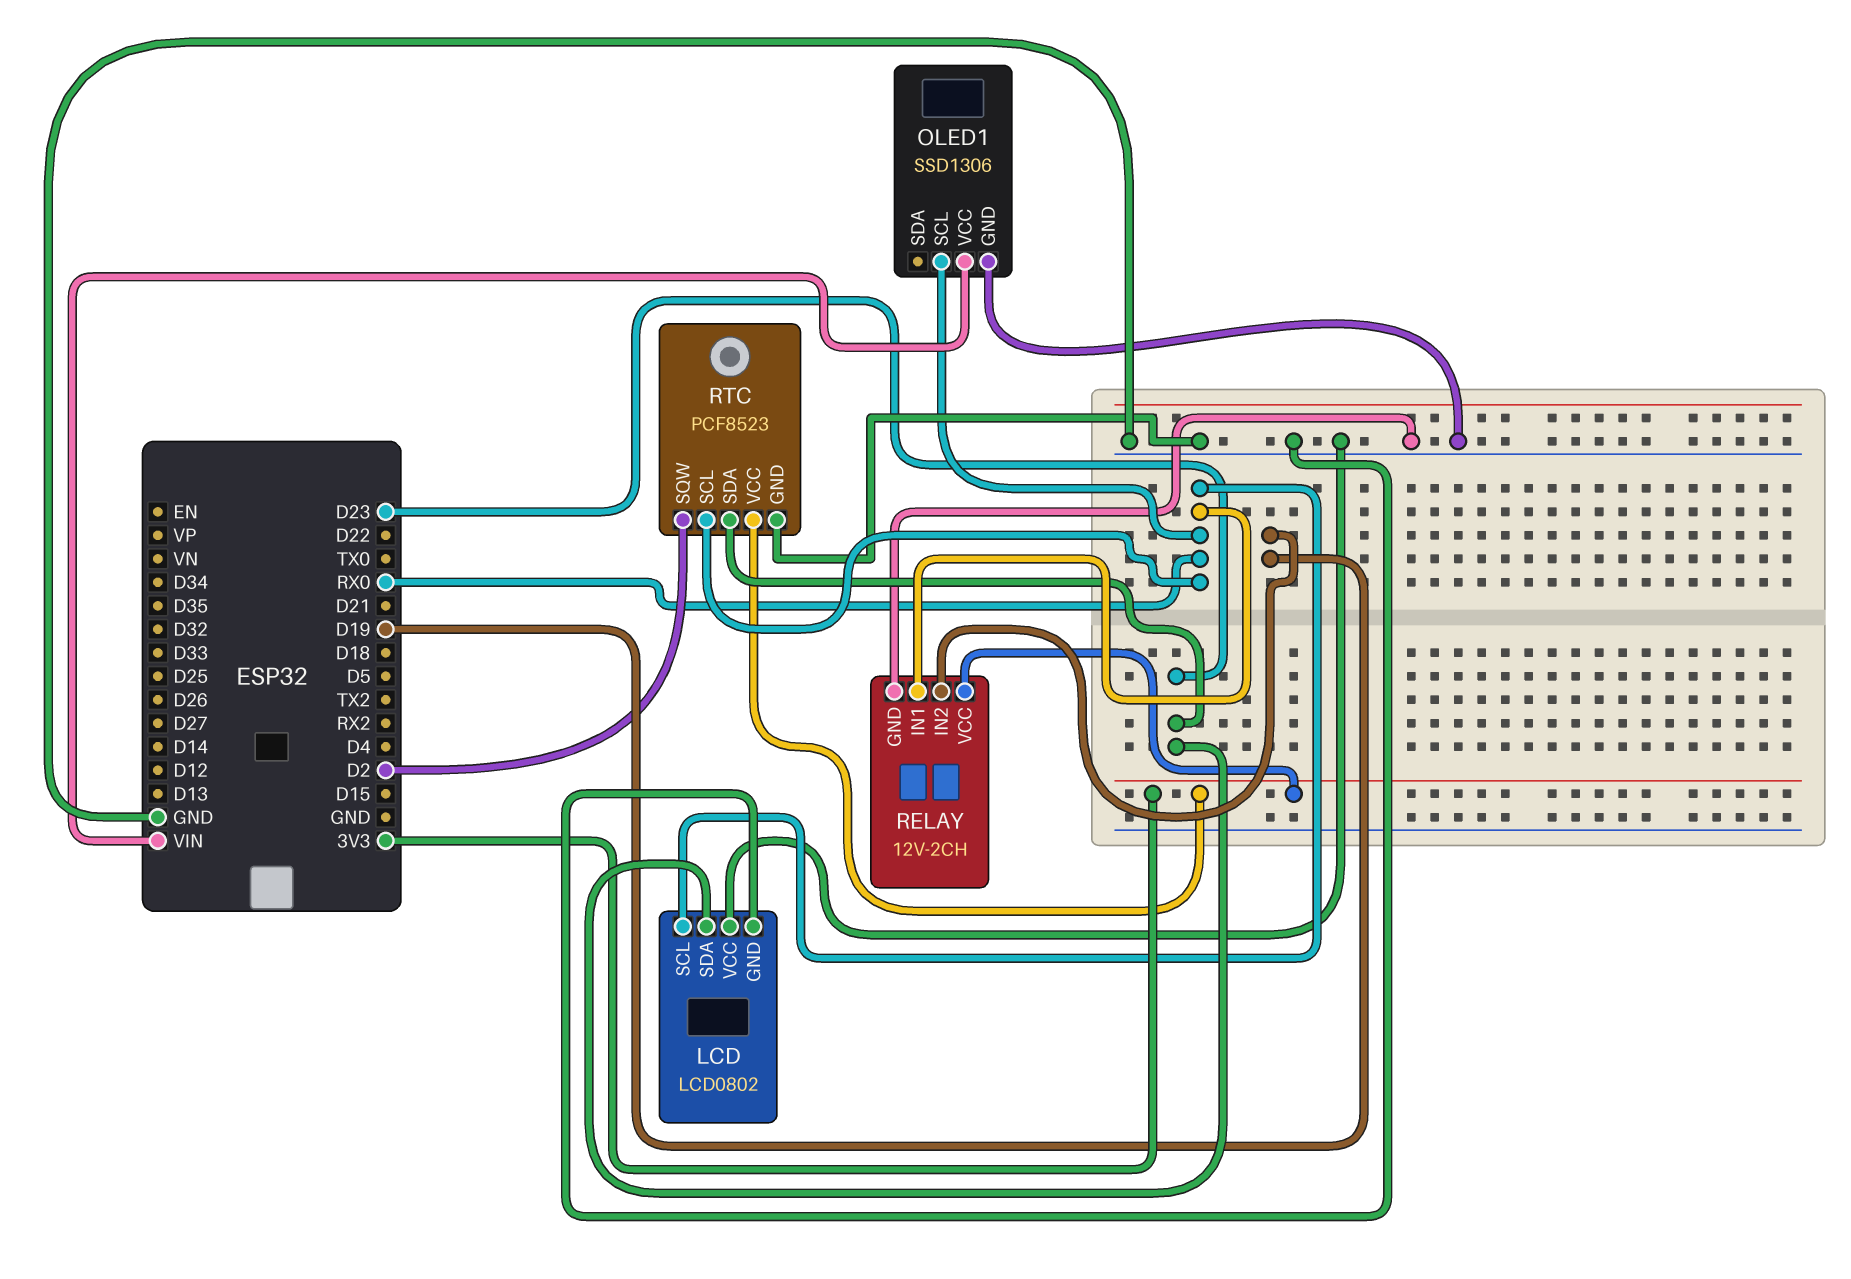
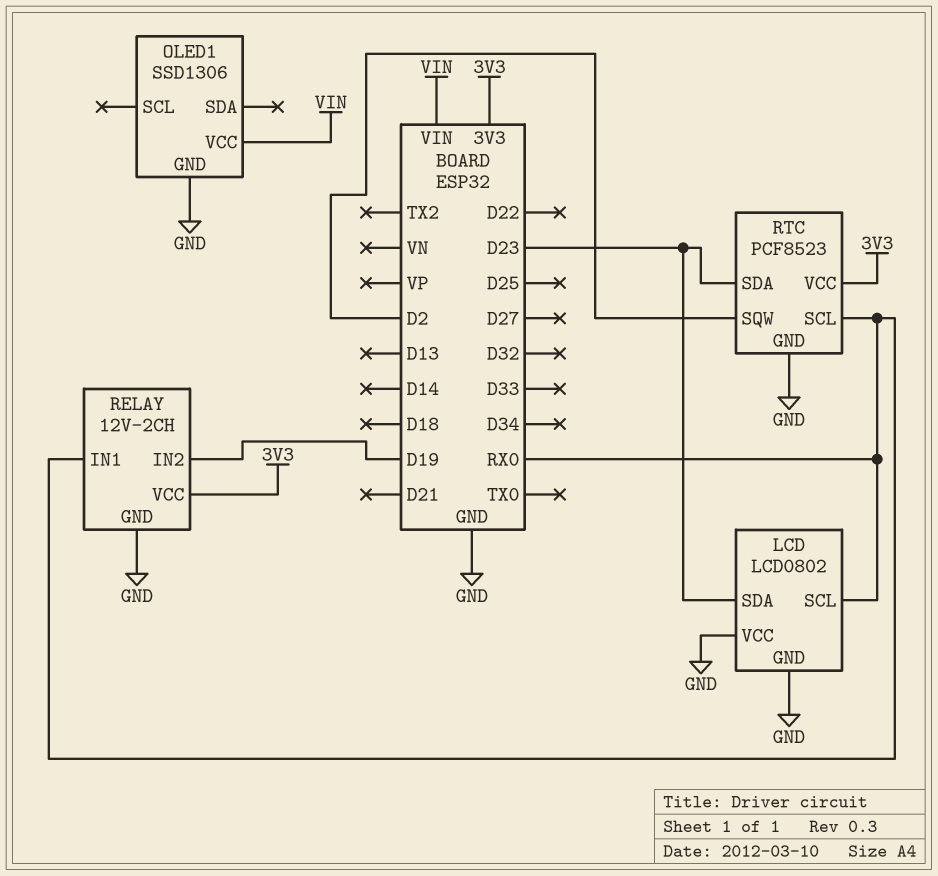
OLED1 pin SCL: RX0 -> none

